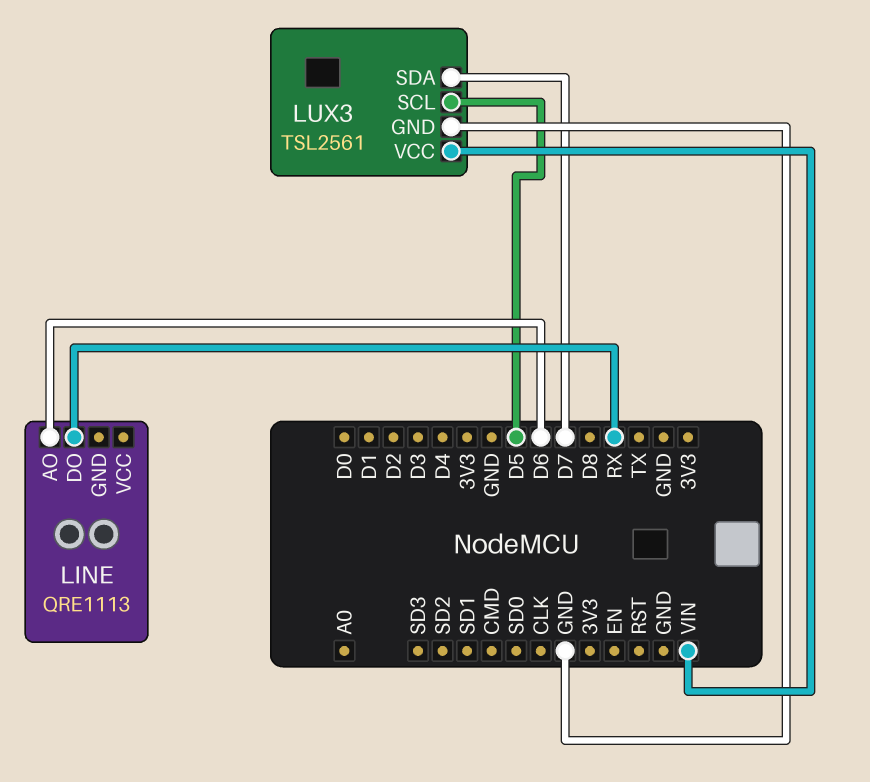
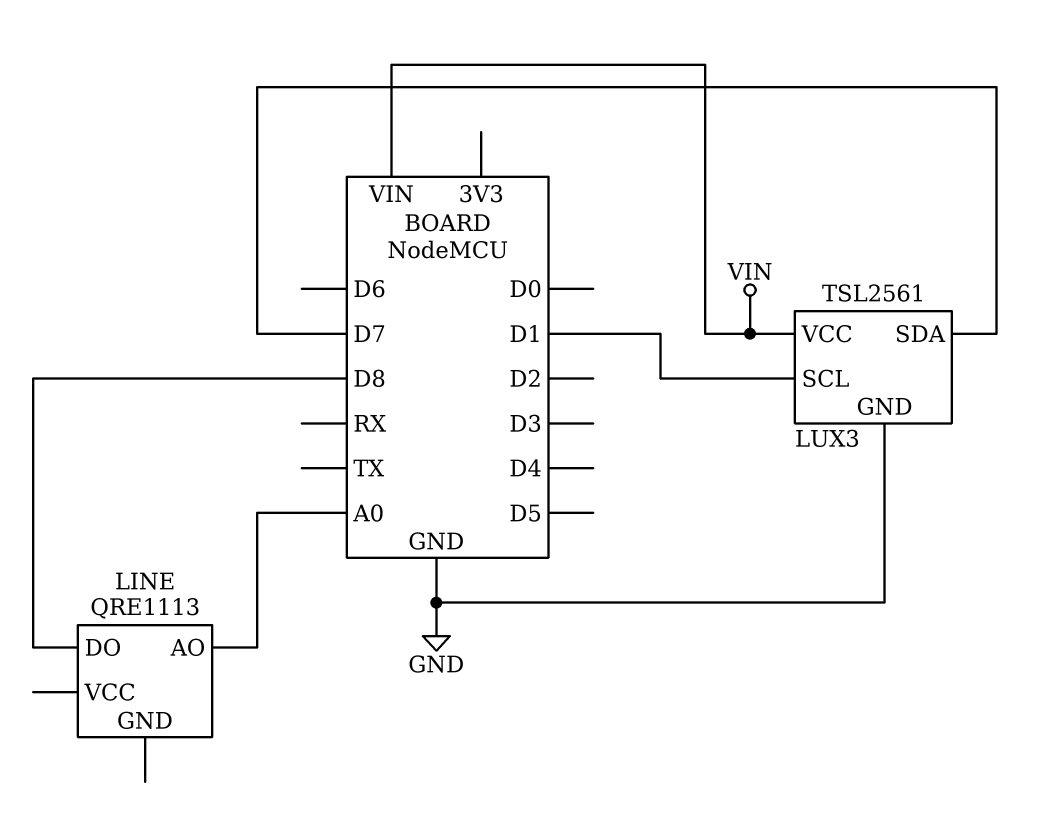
LINE pin AO: D6 -> A0
LINE pin DO: RX -> D8
LUX3 pin SCL: D5 -> D1

